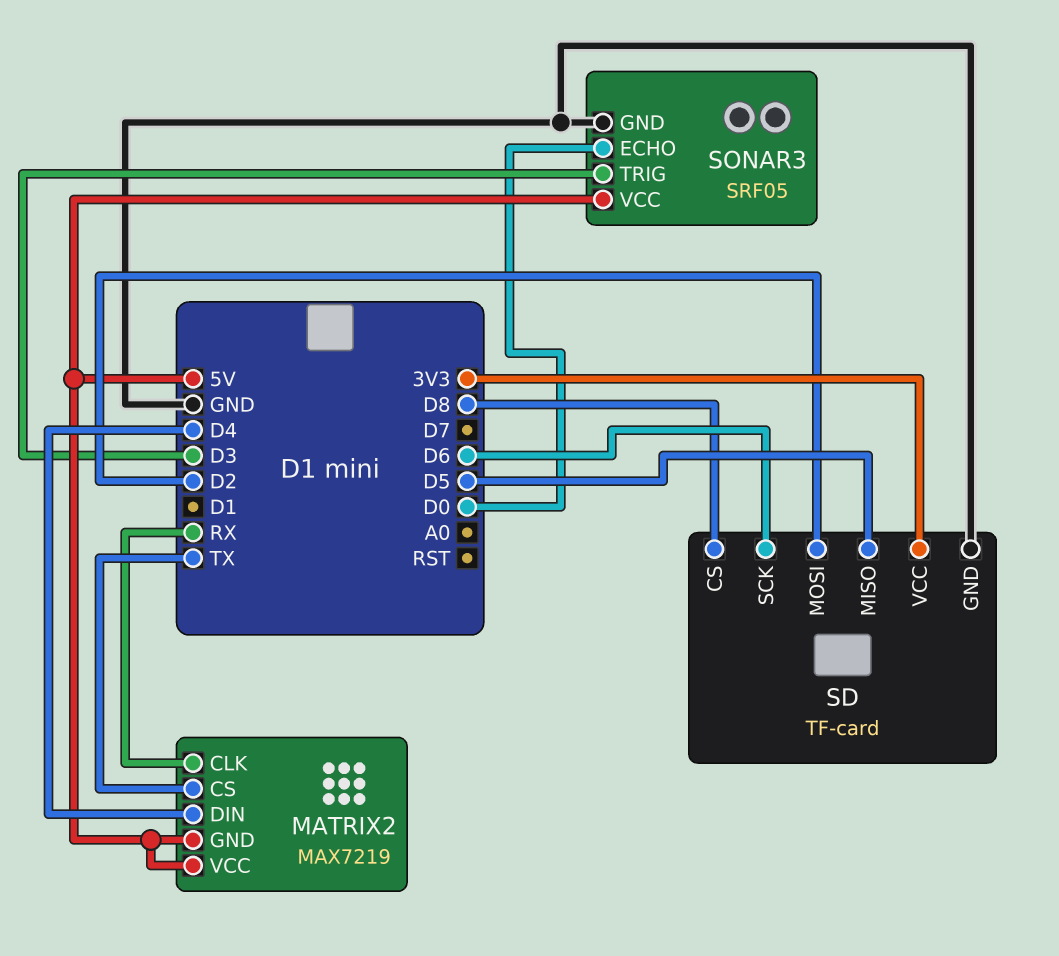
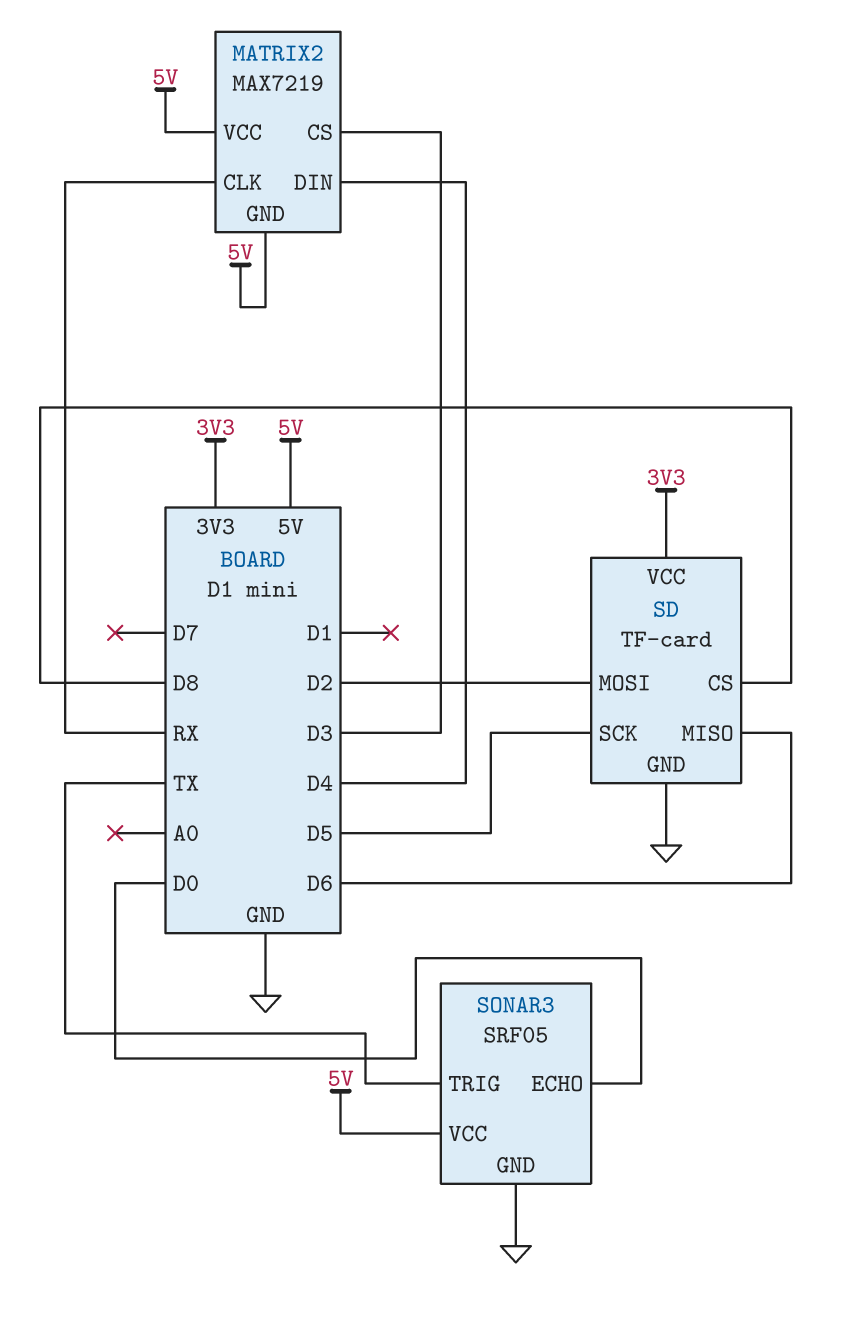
MATRIX2 pin CS: TX -> D3
SD pin MISO: D5 -> D6
SD pin SCK: D6 -> D5
SONAR3 pin TRIG: D3 -> TX

